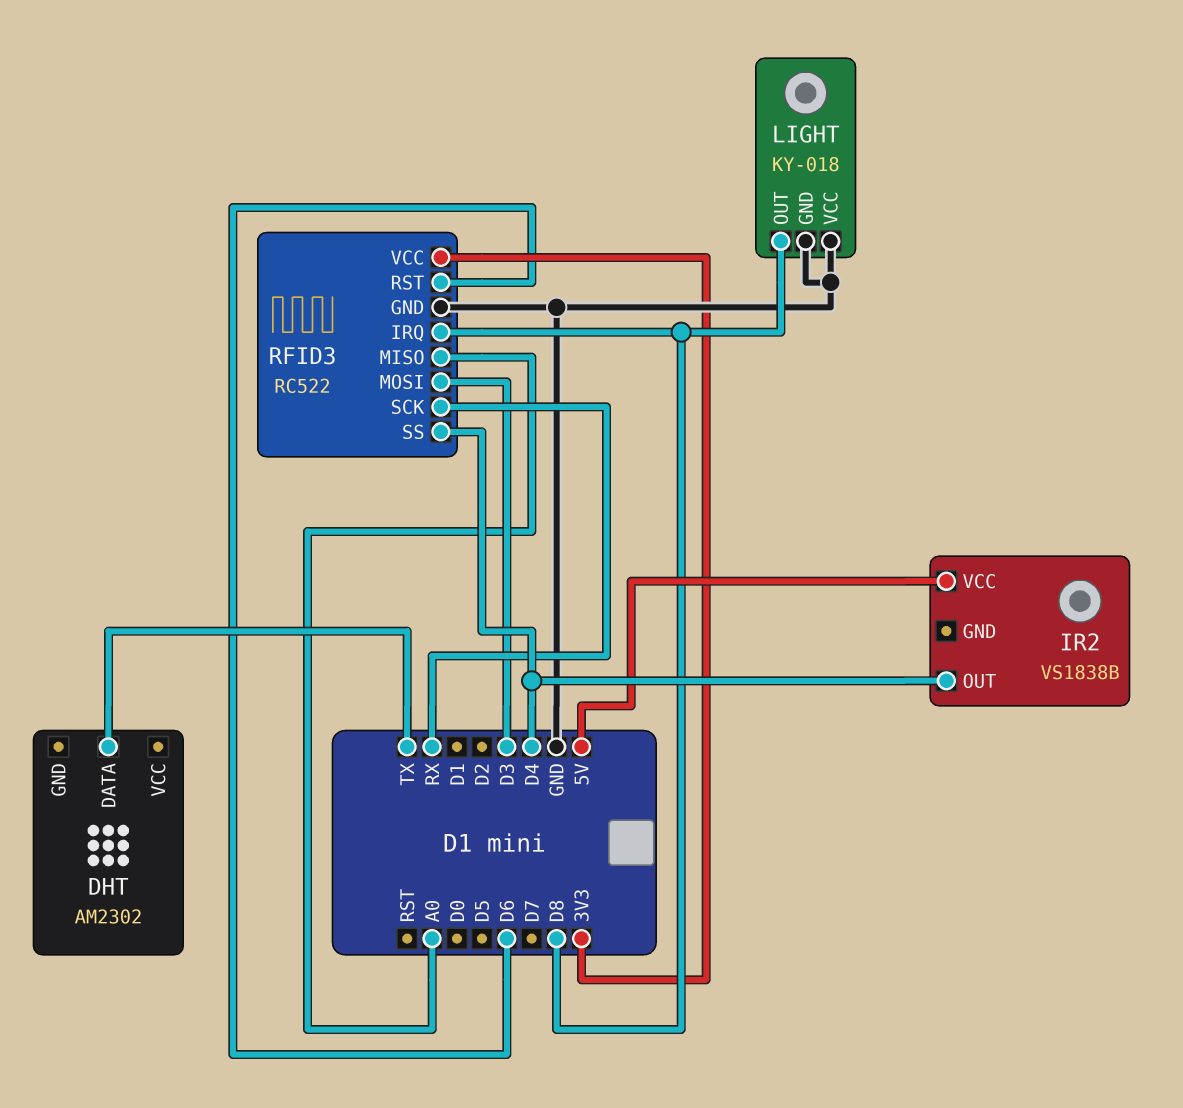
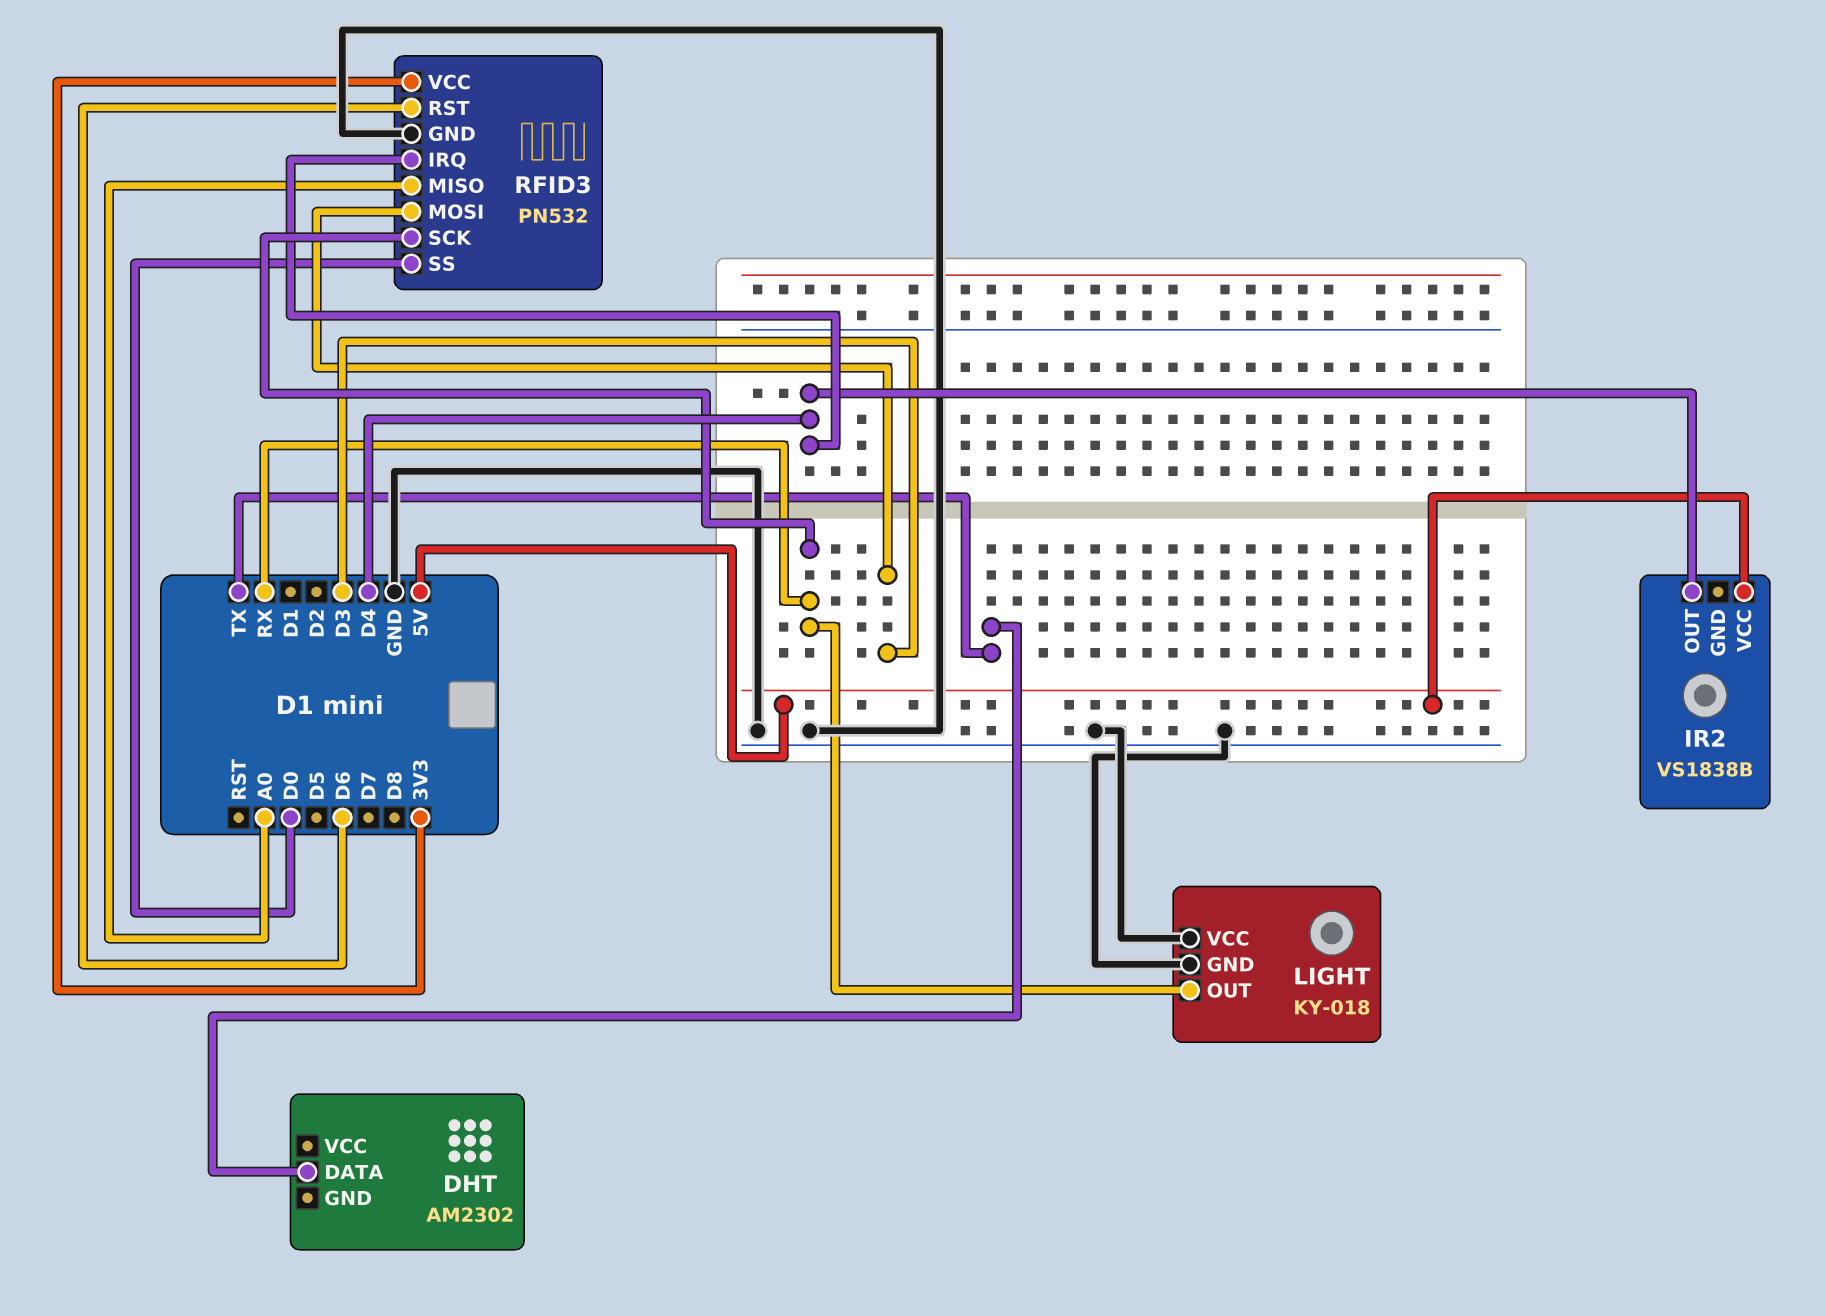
LIGHT pin OUT: D8 -> RX
RFID3: RC522 -> PN532
RFID3 pin IRQ: D8 -> D4
RFID3 pin SS: D4 -> D0

